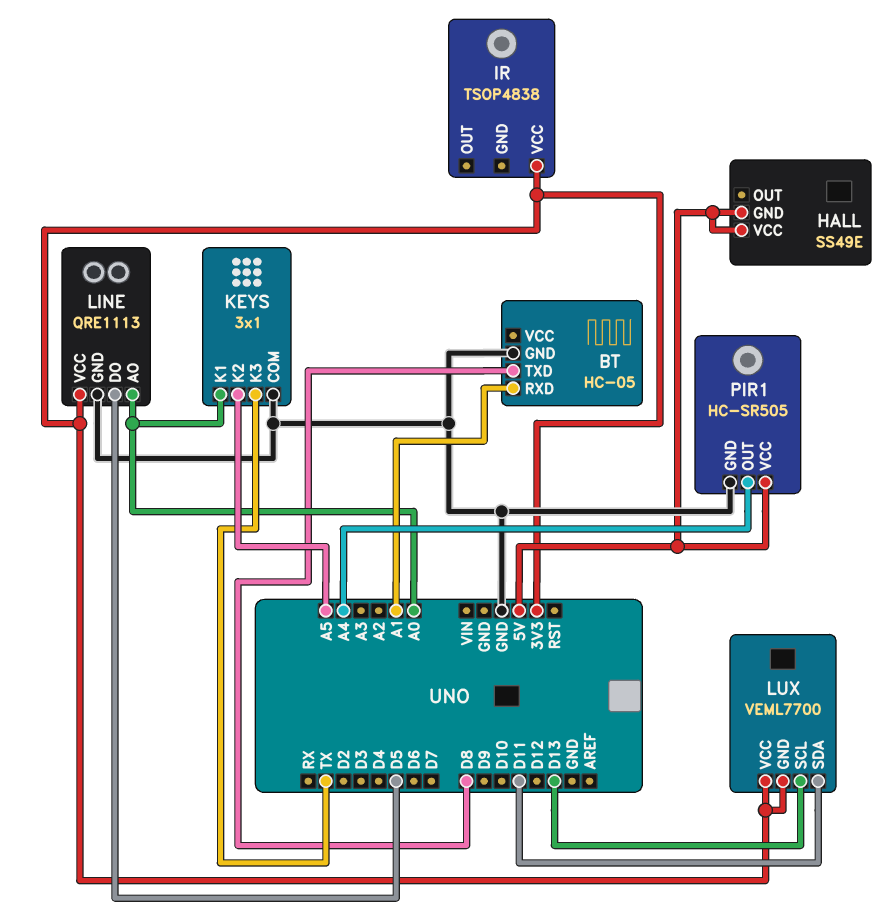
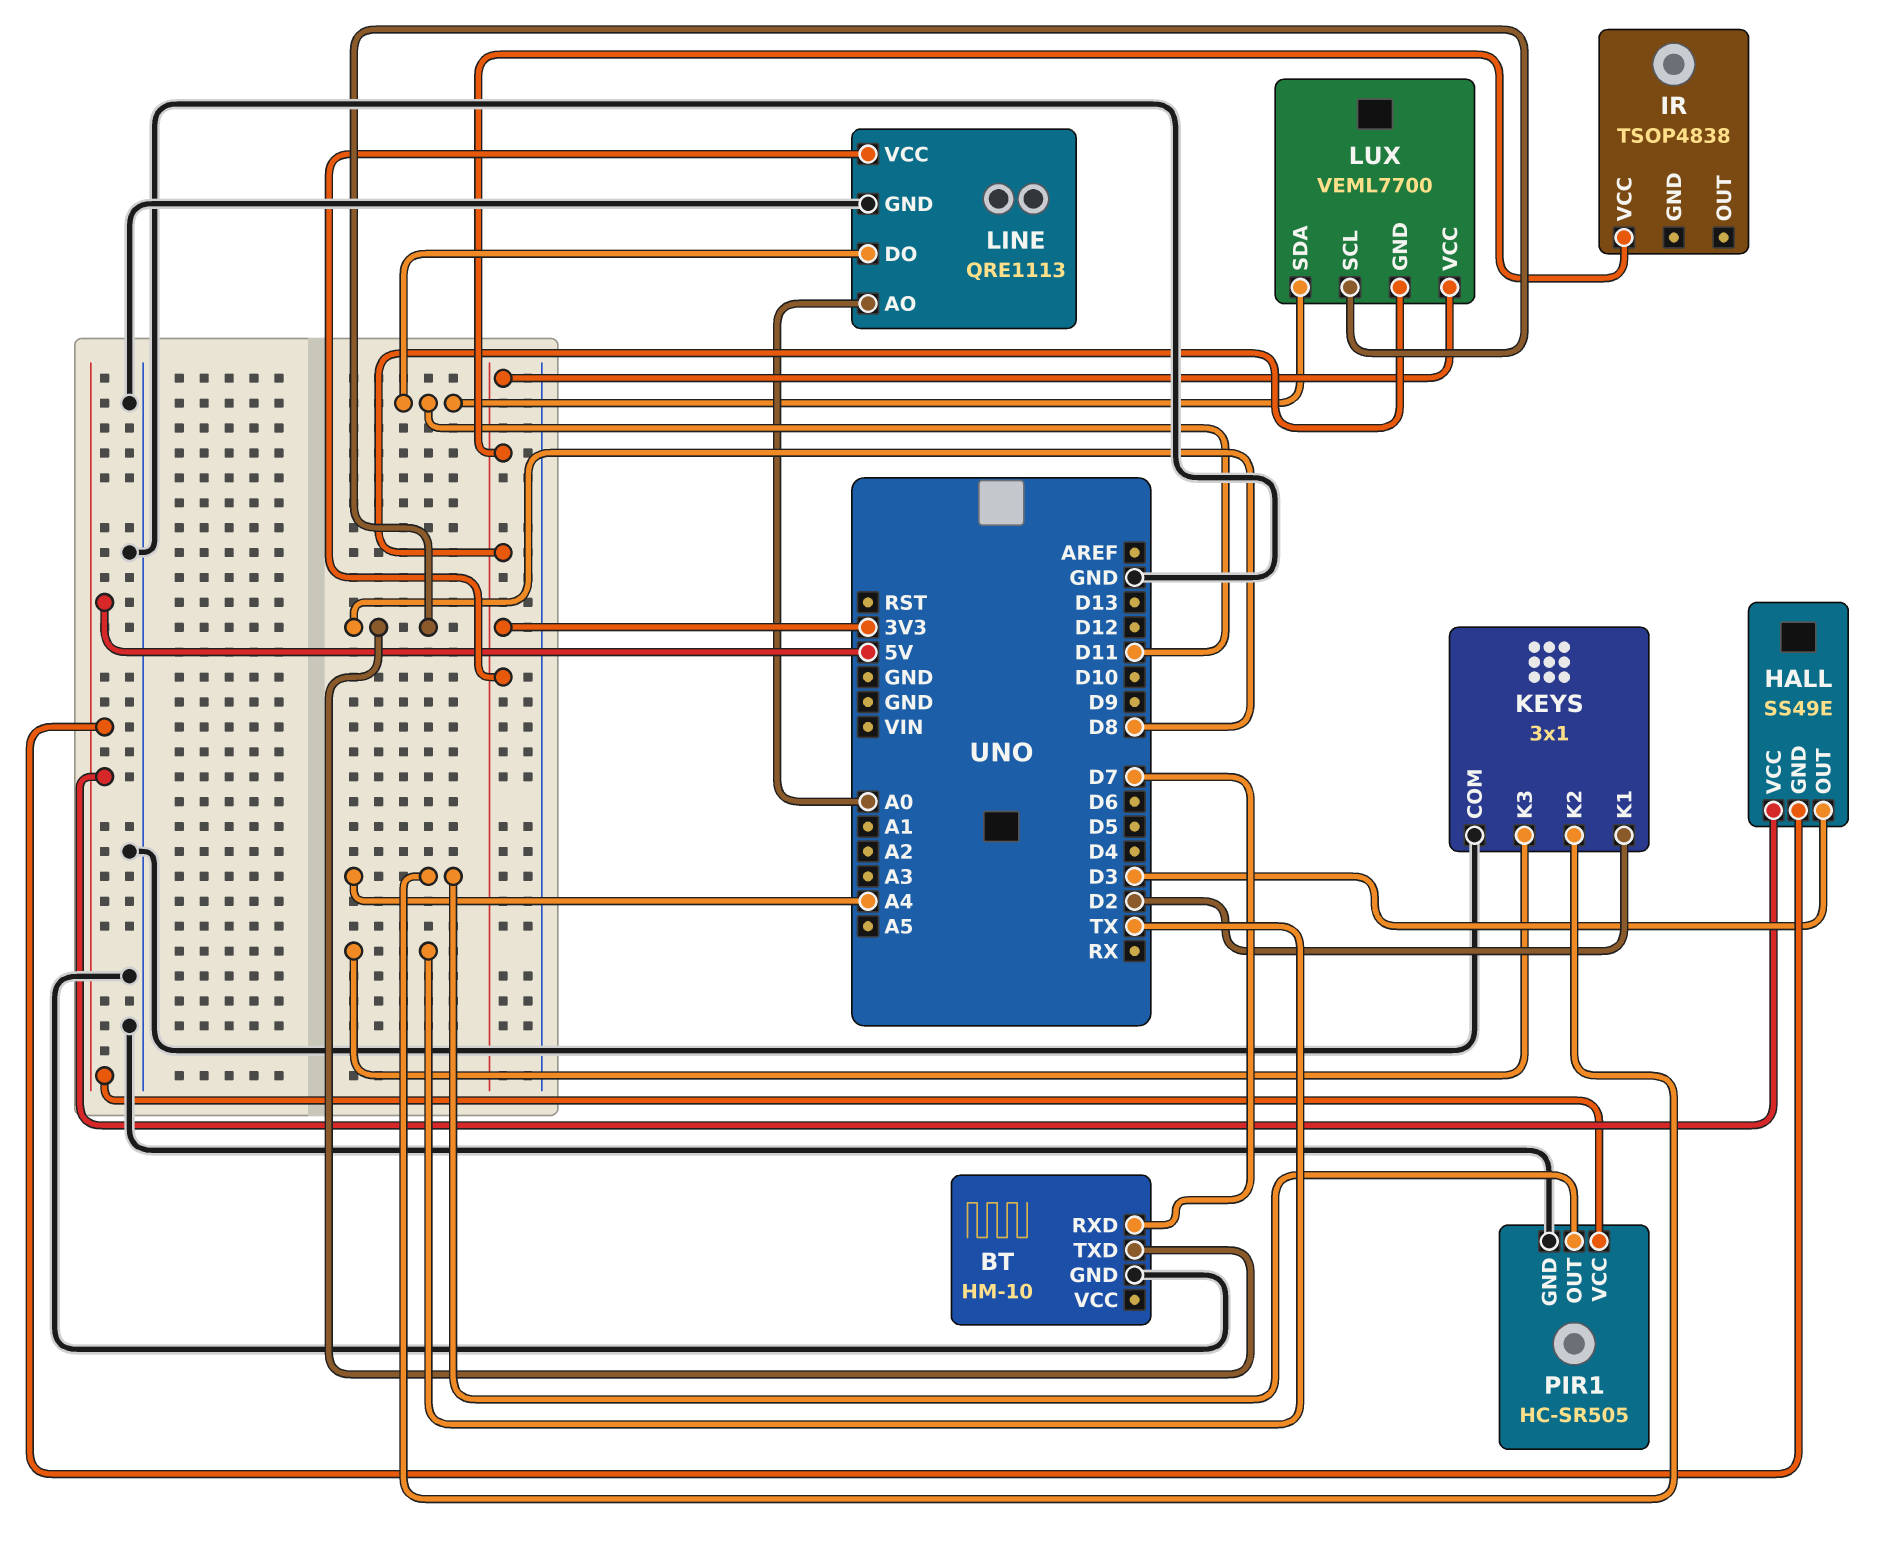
BT: HC-05 -> HM-10
BT pin RXD: A1 -> D7
HALL pin OUT: none -> D3
KEYS pin K1: A0 -> D2
KEYS pin K2: A5 -> A4
LINE pin DO: D5 -> D11
LUX pin SCL: D13 -> D8

